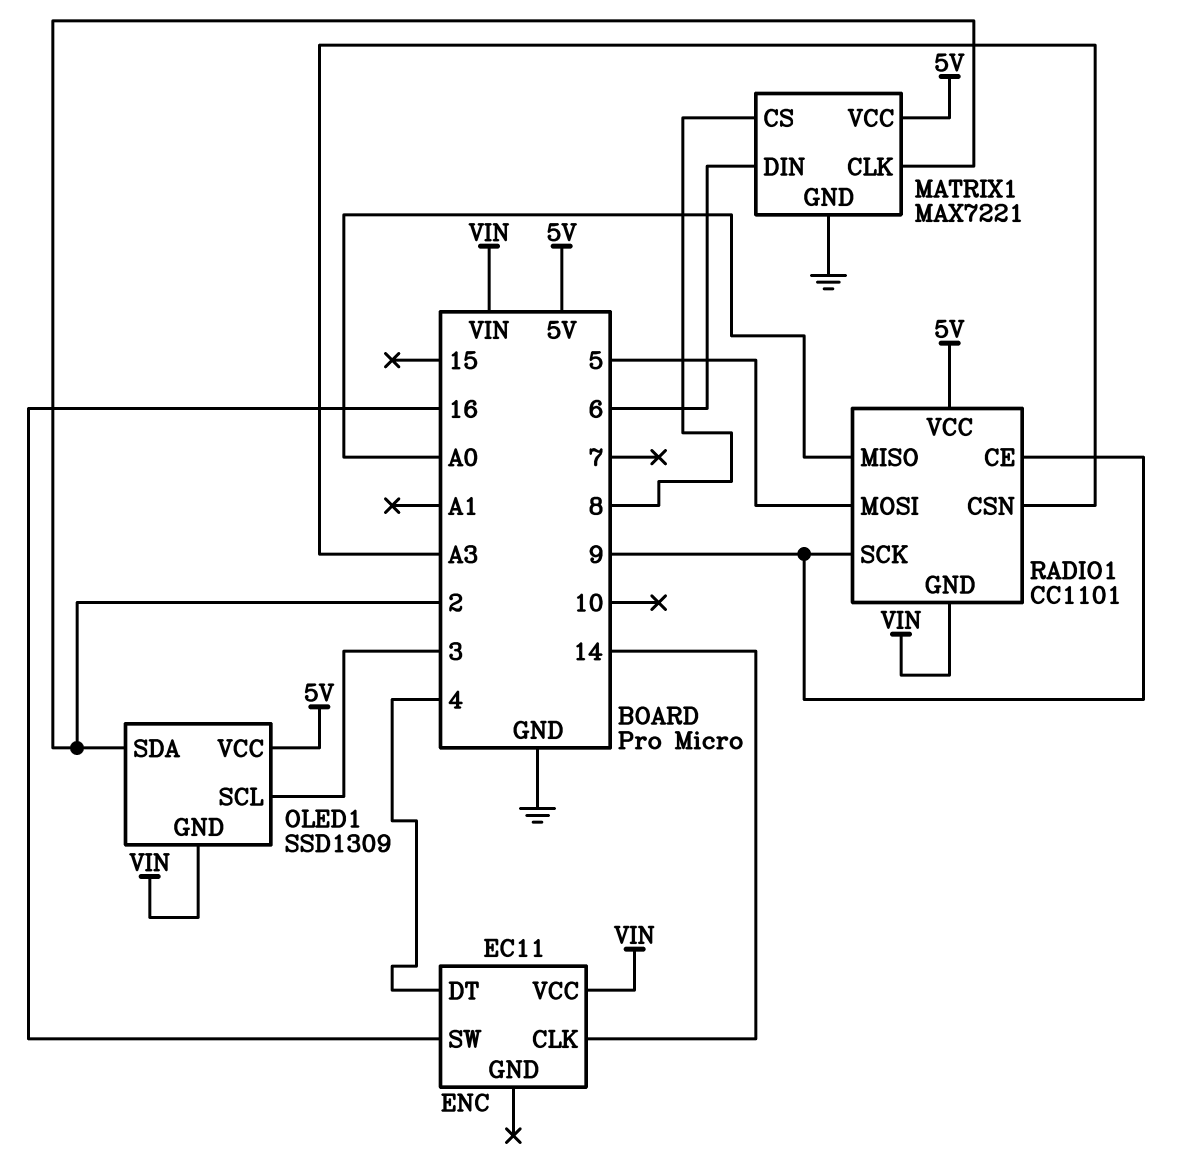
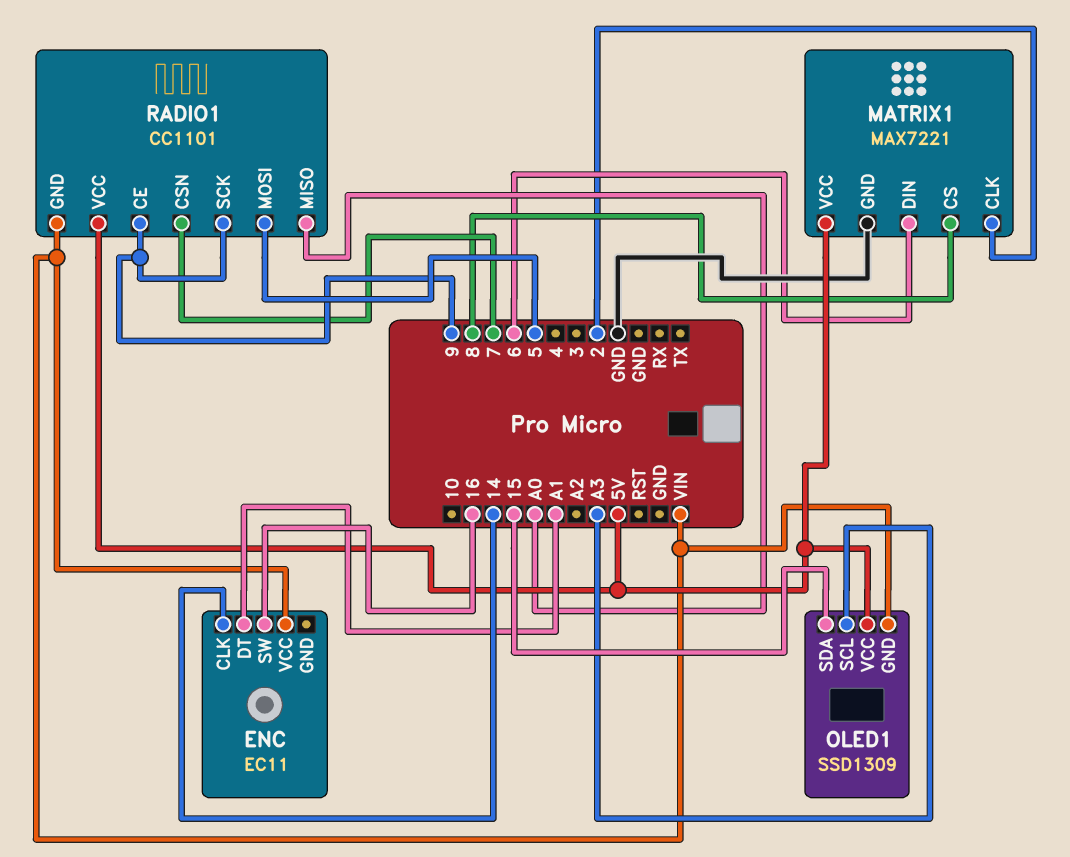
ENC pin DT: 4 -> A1
OLED1 pin SCL: 3 -> A3
OLED1 pin SDA: 2 -> 15
RADIO1 pin CSN: A3 -> 7

